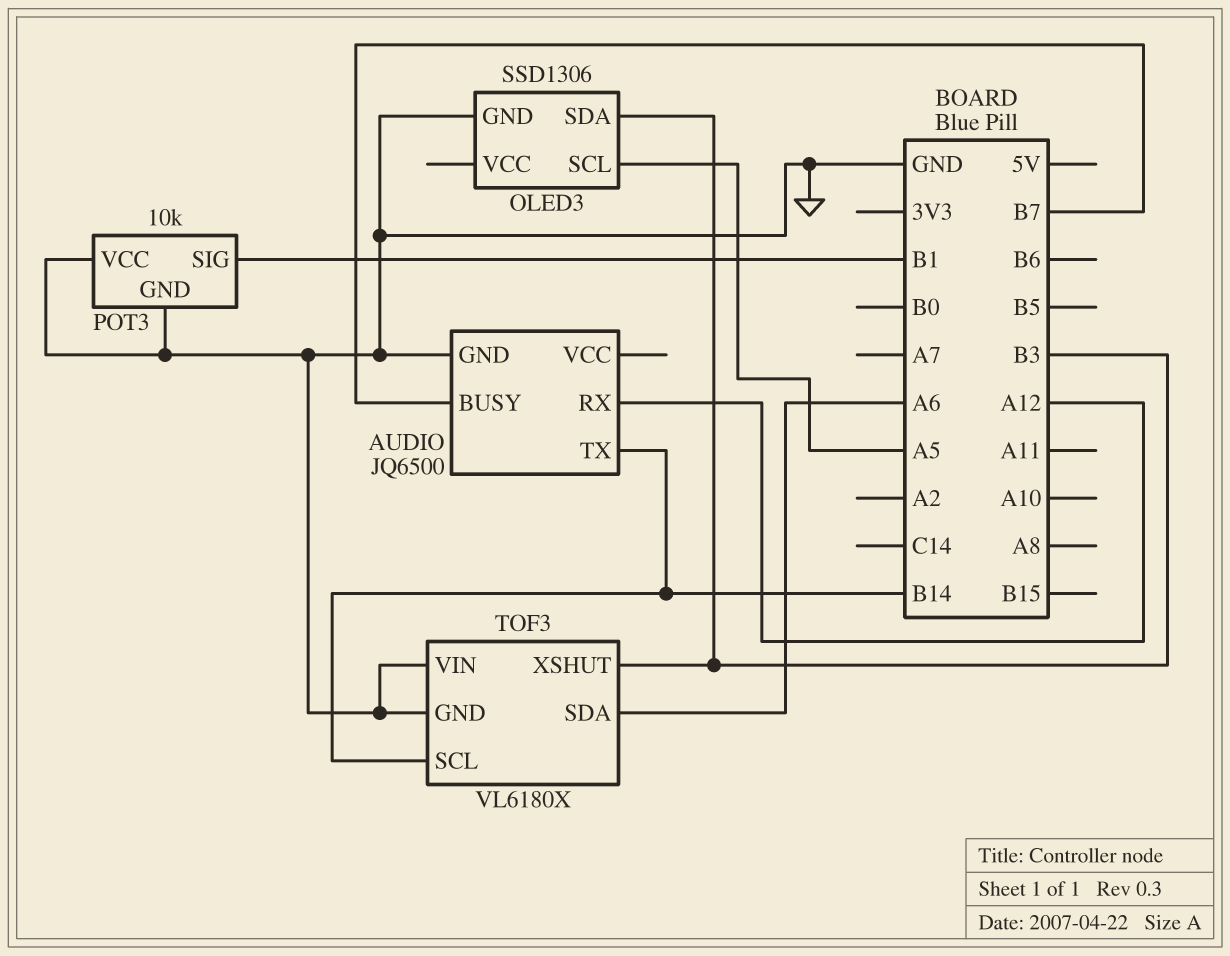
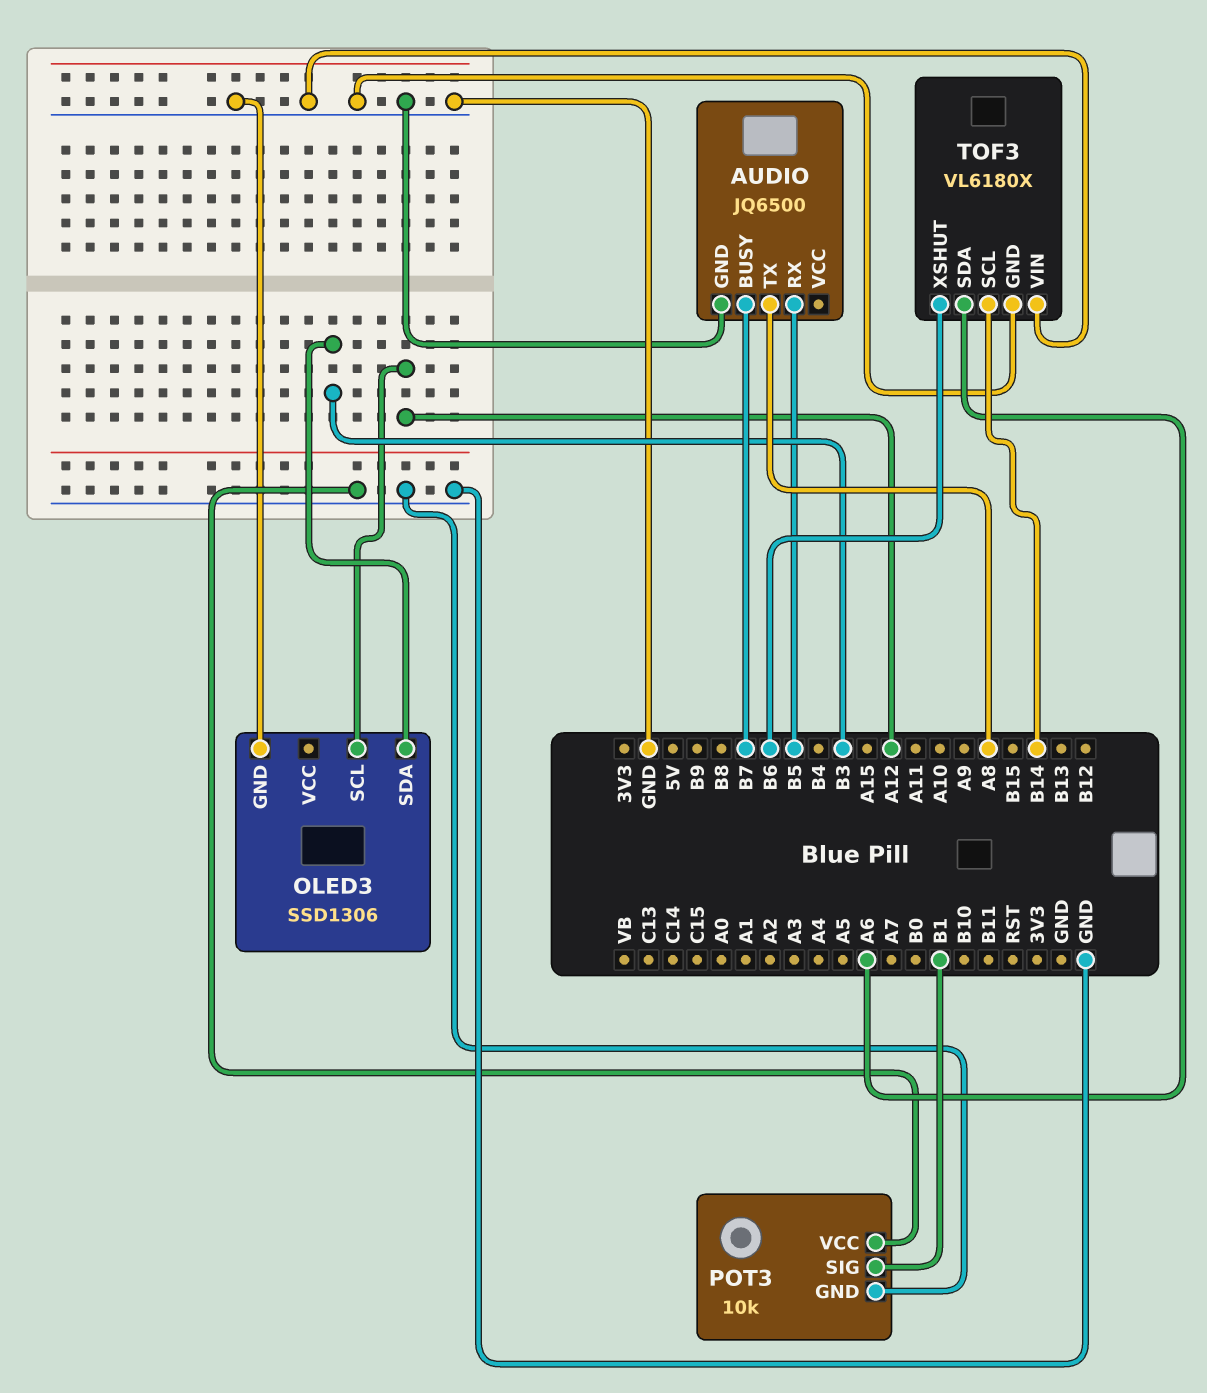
AUDIO pin RX: A12 -> B5
AUDIO pin TX: B14 -> A8
OLED3 pin SCL: A5 -> A12
TOF3 pin XSHUT: B3 -> B6

